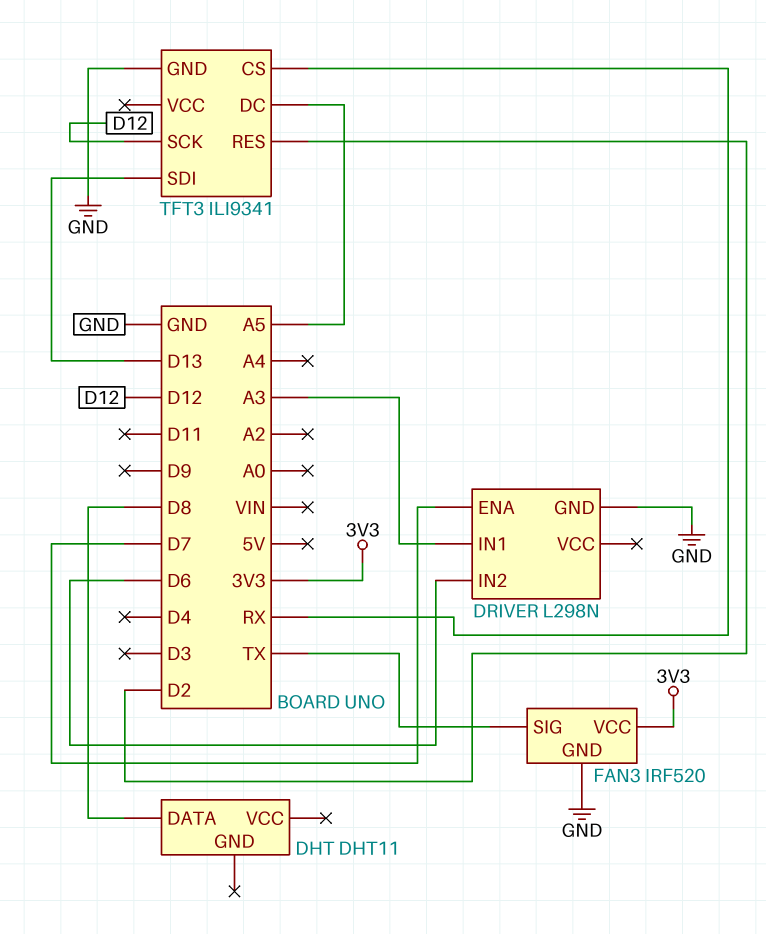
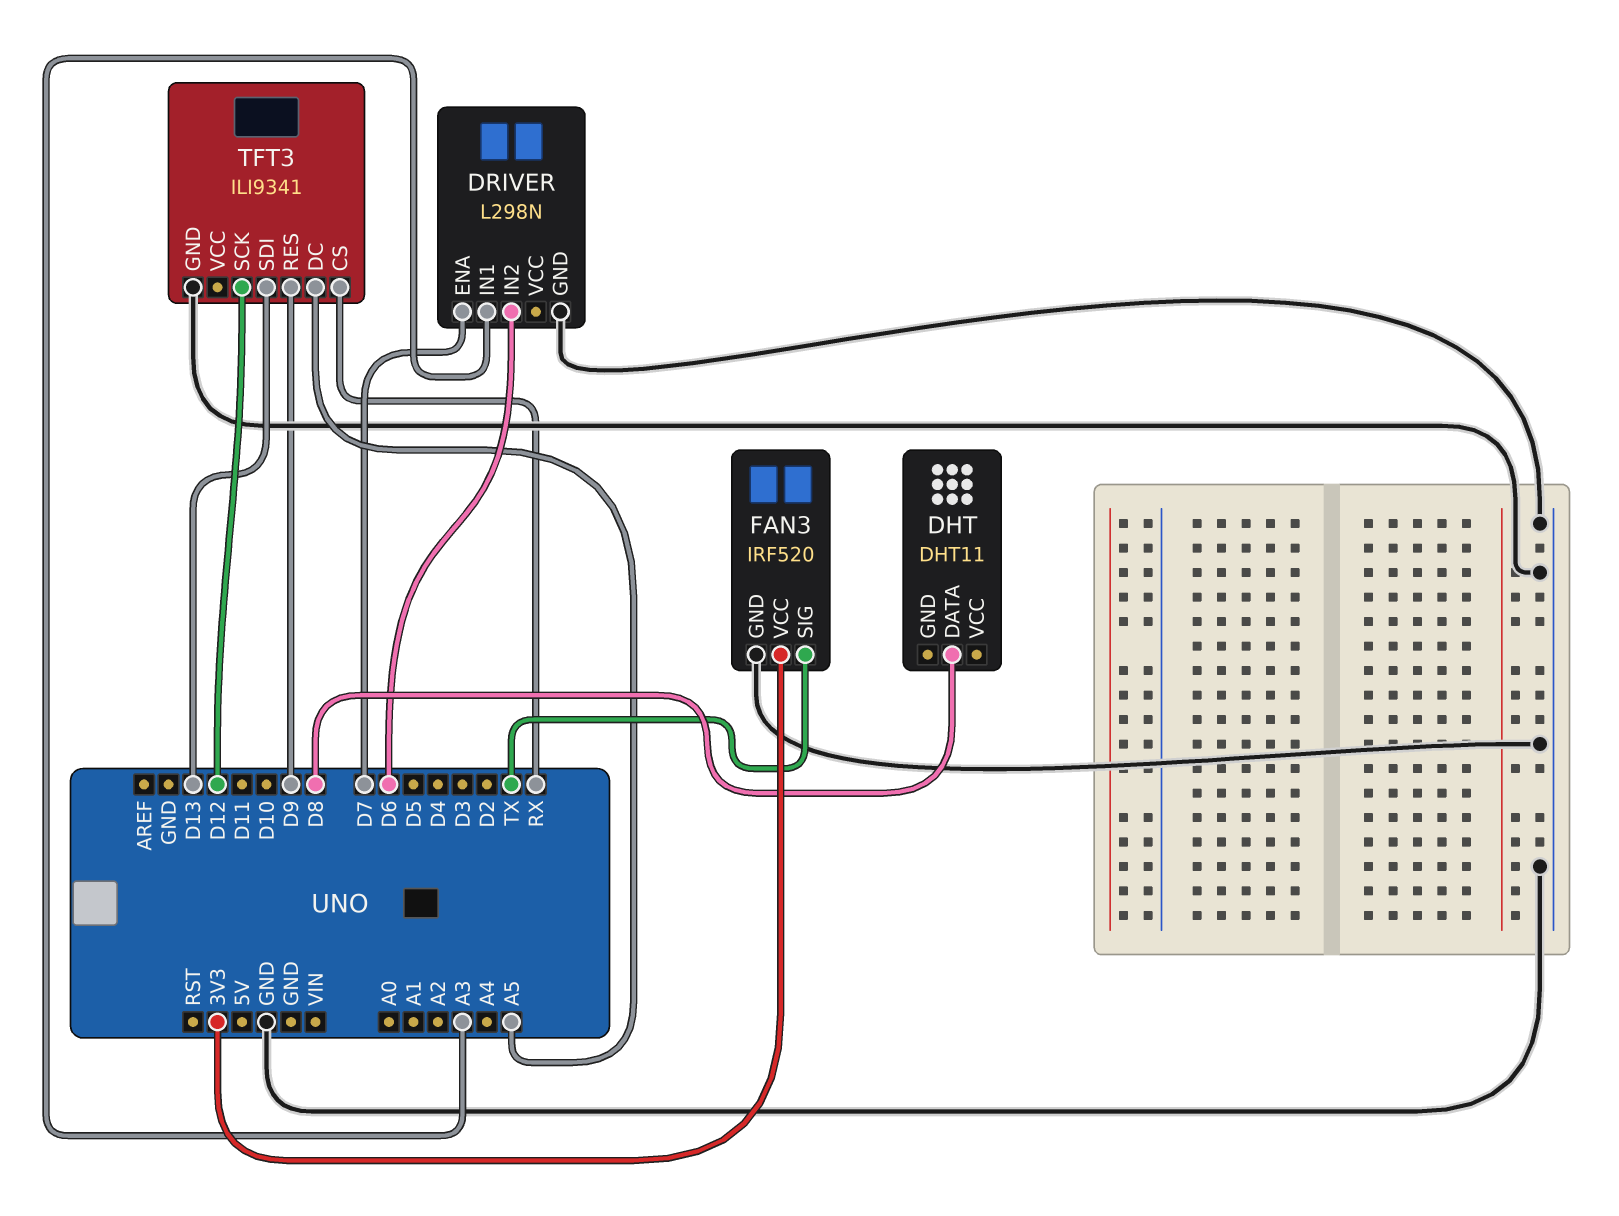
TFT3 pin RES: D2 -> D9

